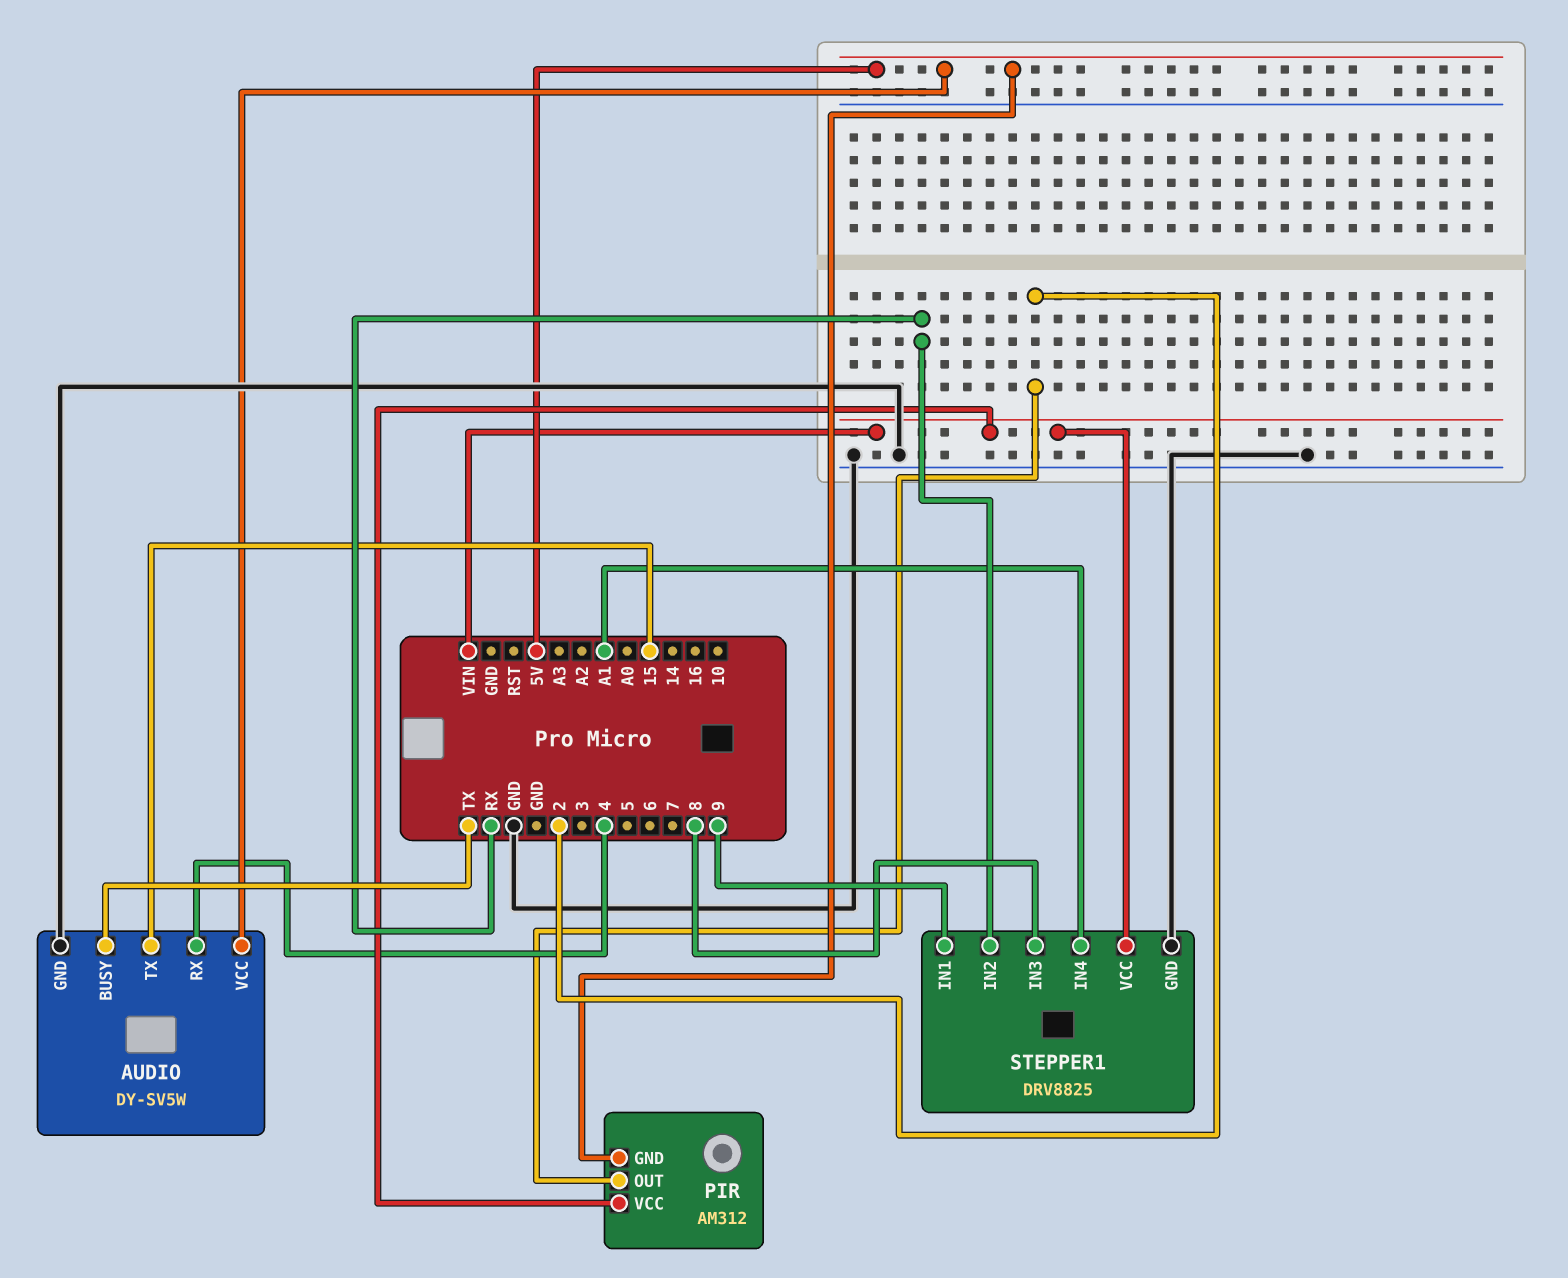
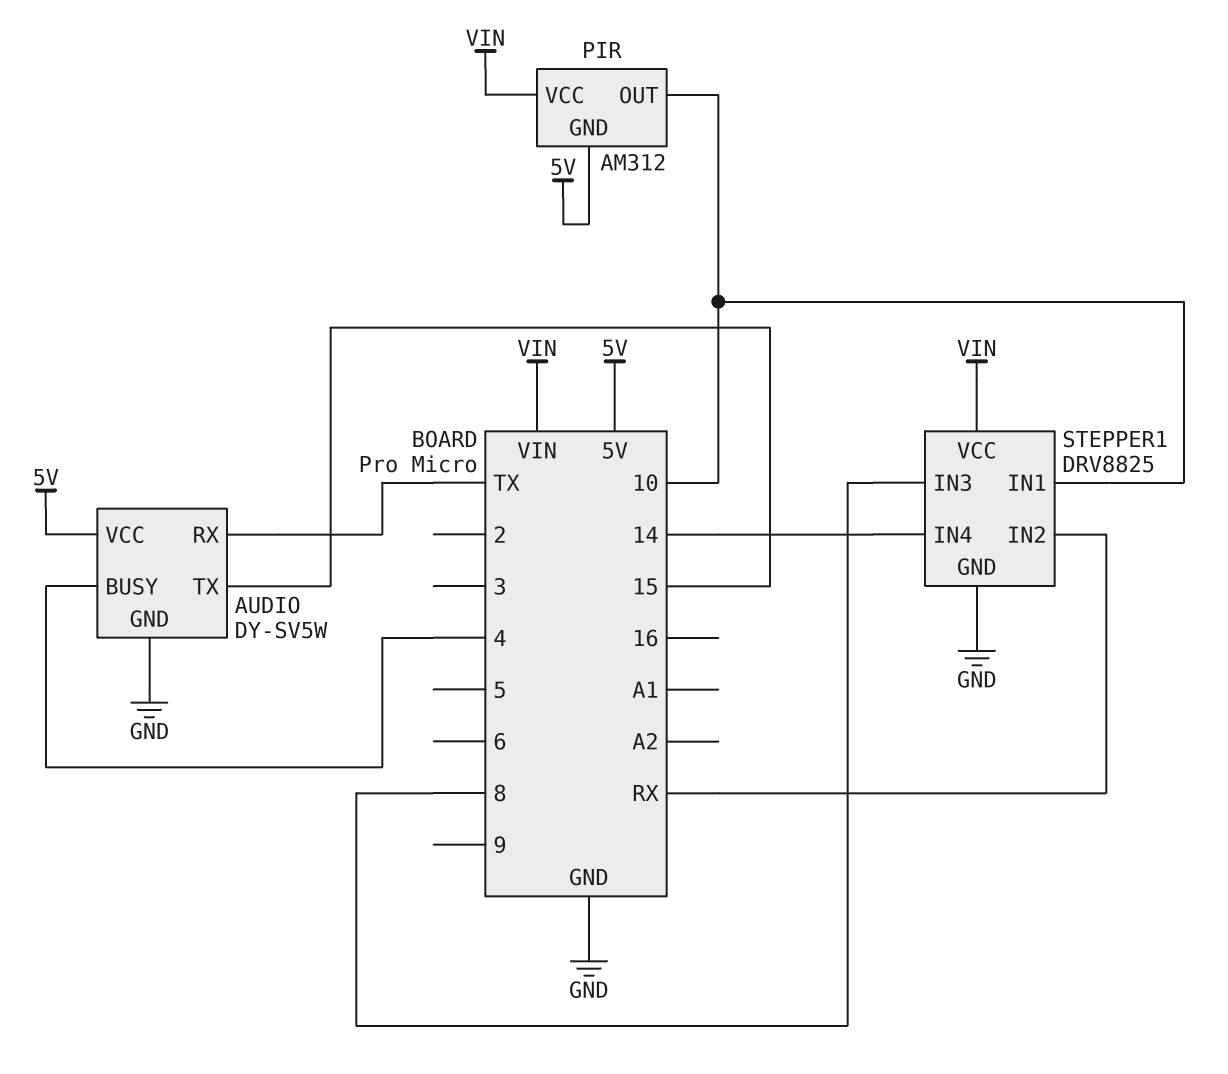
AUDIO pin BUSY: TX -> 4
AUDIO pin RX: 4 -> TX
PIR pin OUT: 2 -> 10
STEPPER1 pin IN1: 9 -> 10
STEPPER1 pin IN4: A1 -> 14

